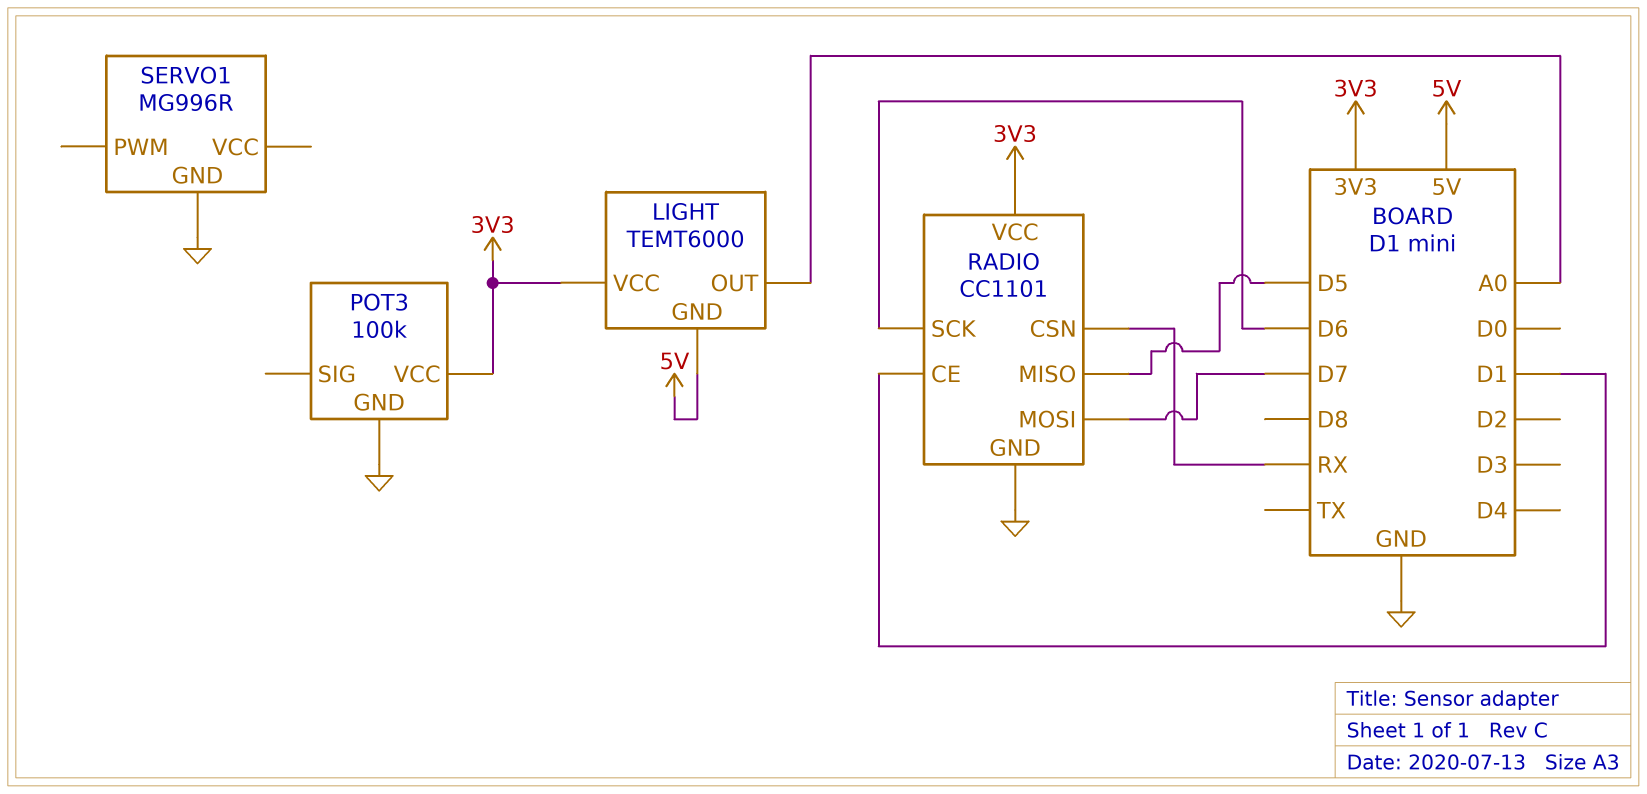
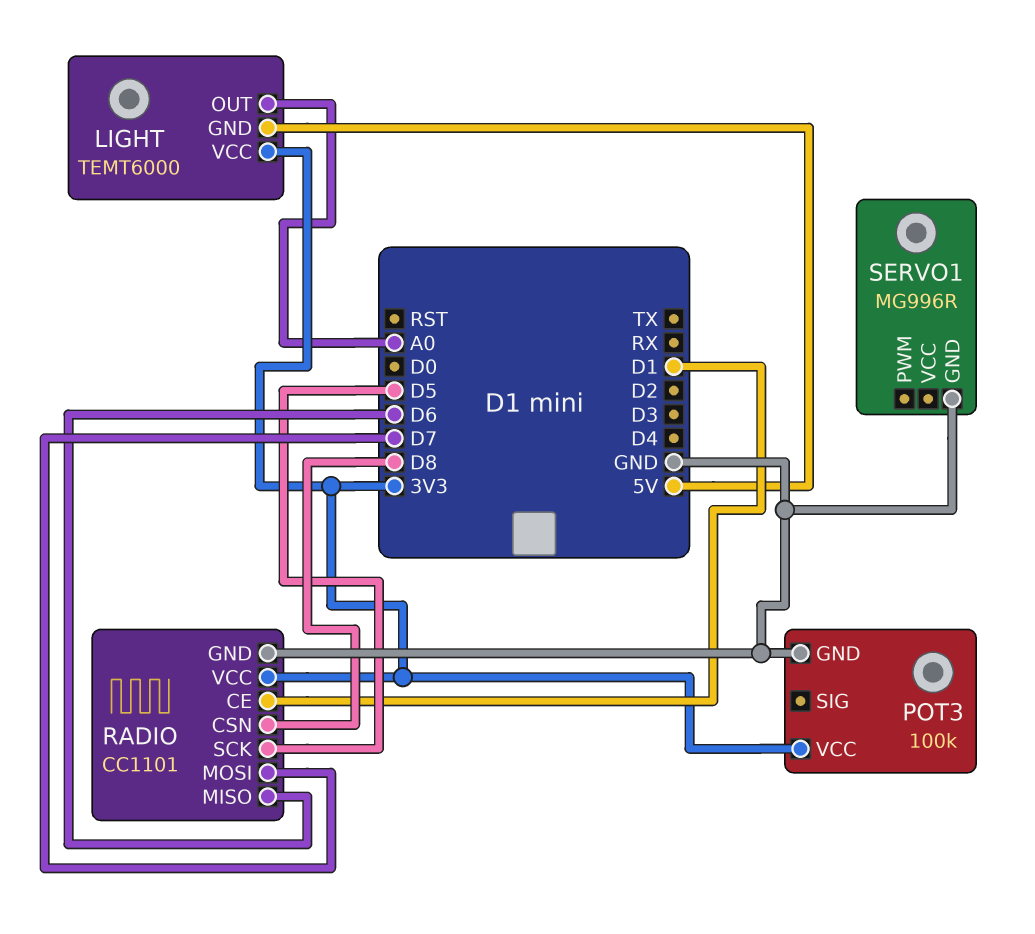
RADIO pin CSN: RX -> D8
RADIO pin MISO: D5 -> D6
RADIO pin SCK: D6 -> D5

